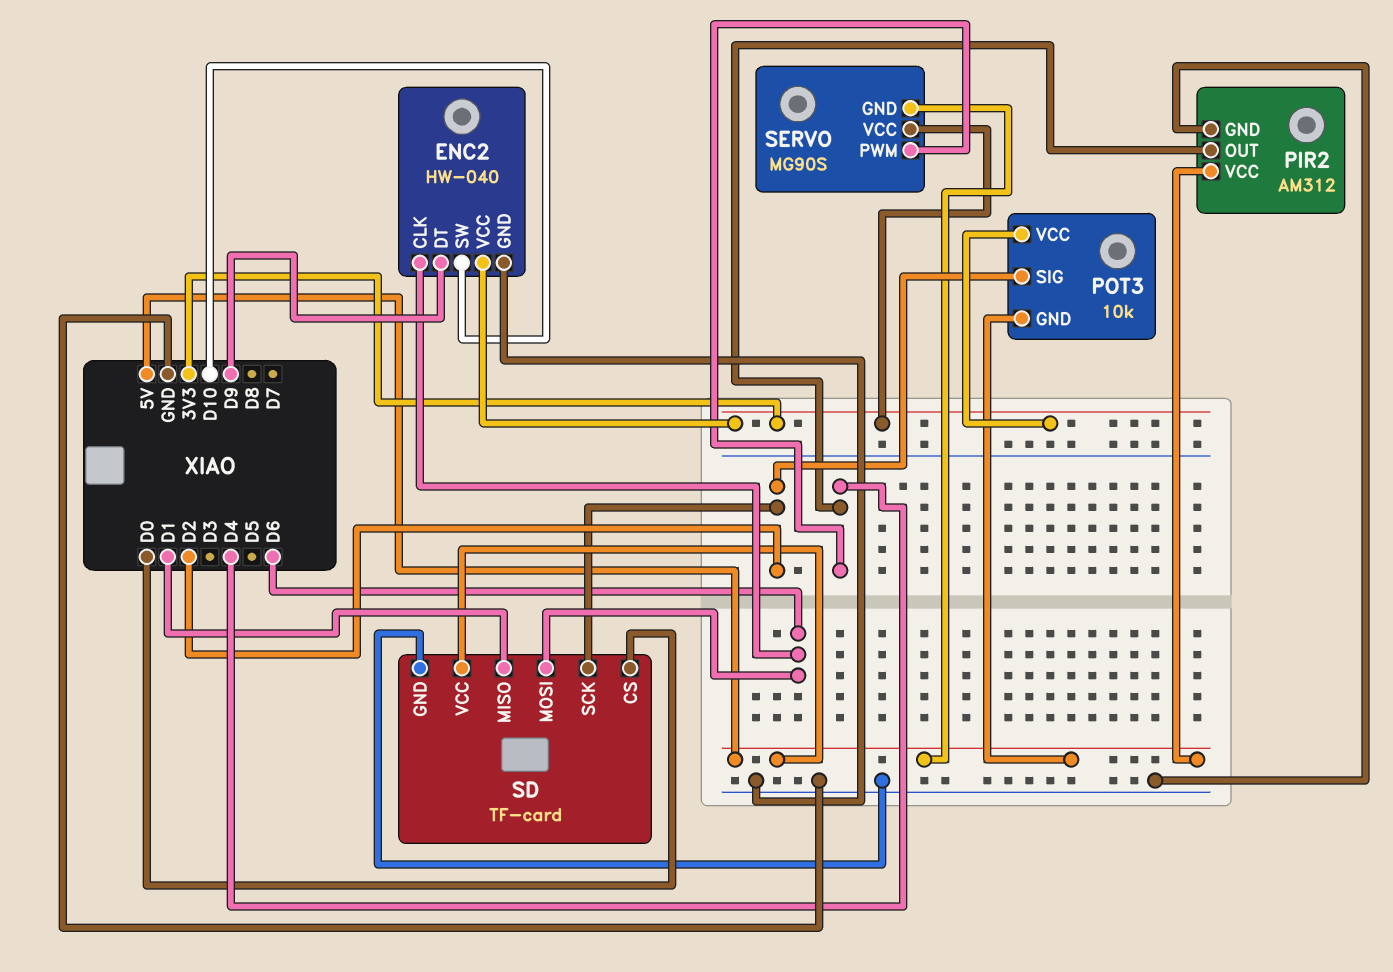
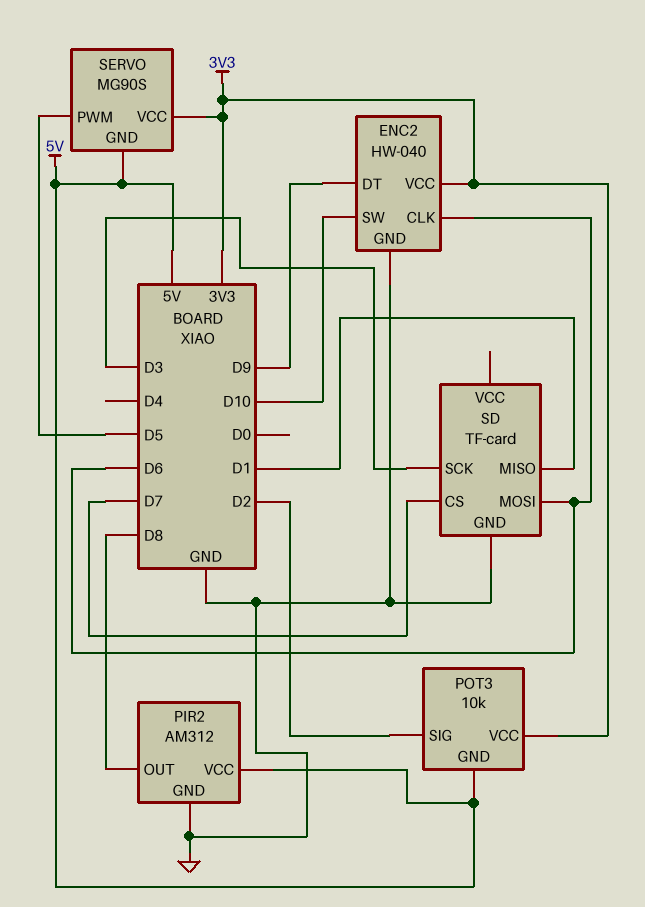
PIR2 pin OUT: D4 -> D8
SD pin CS: D0 -> D7
SD pin SCK: D2 -> D3
SD pin VCC: 5V -> none
SERVO pin PWM: D4 -> D5

